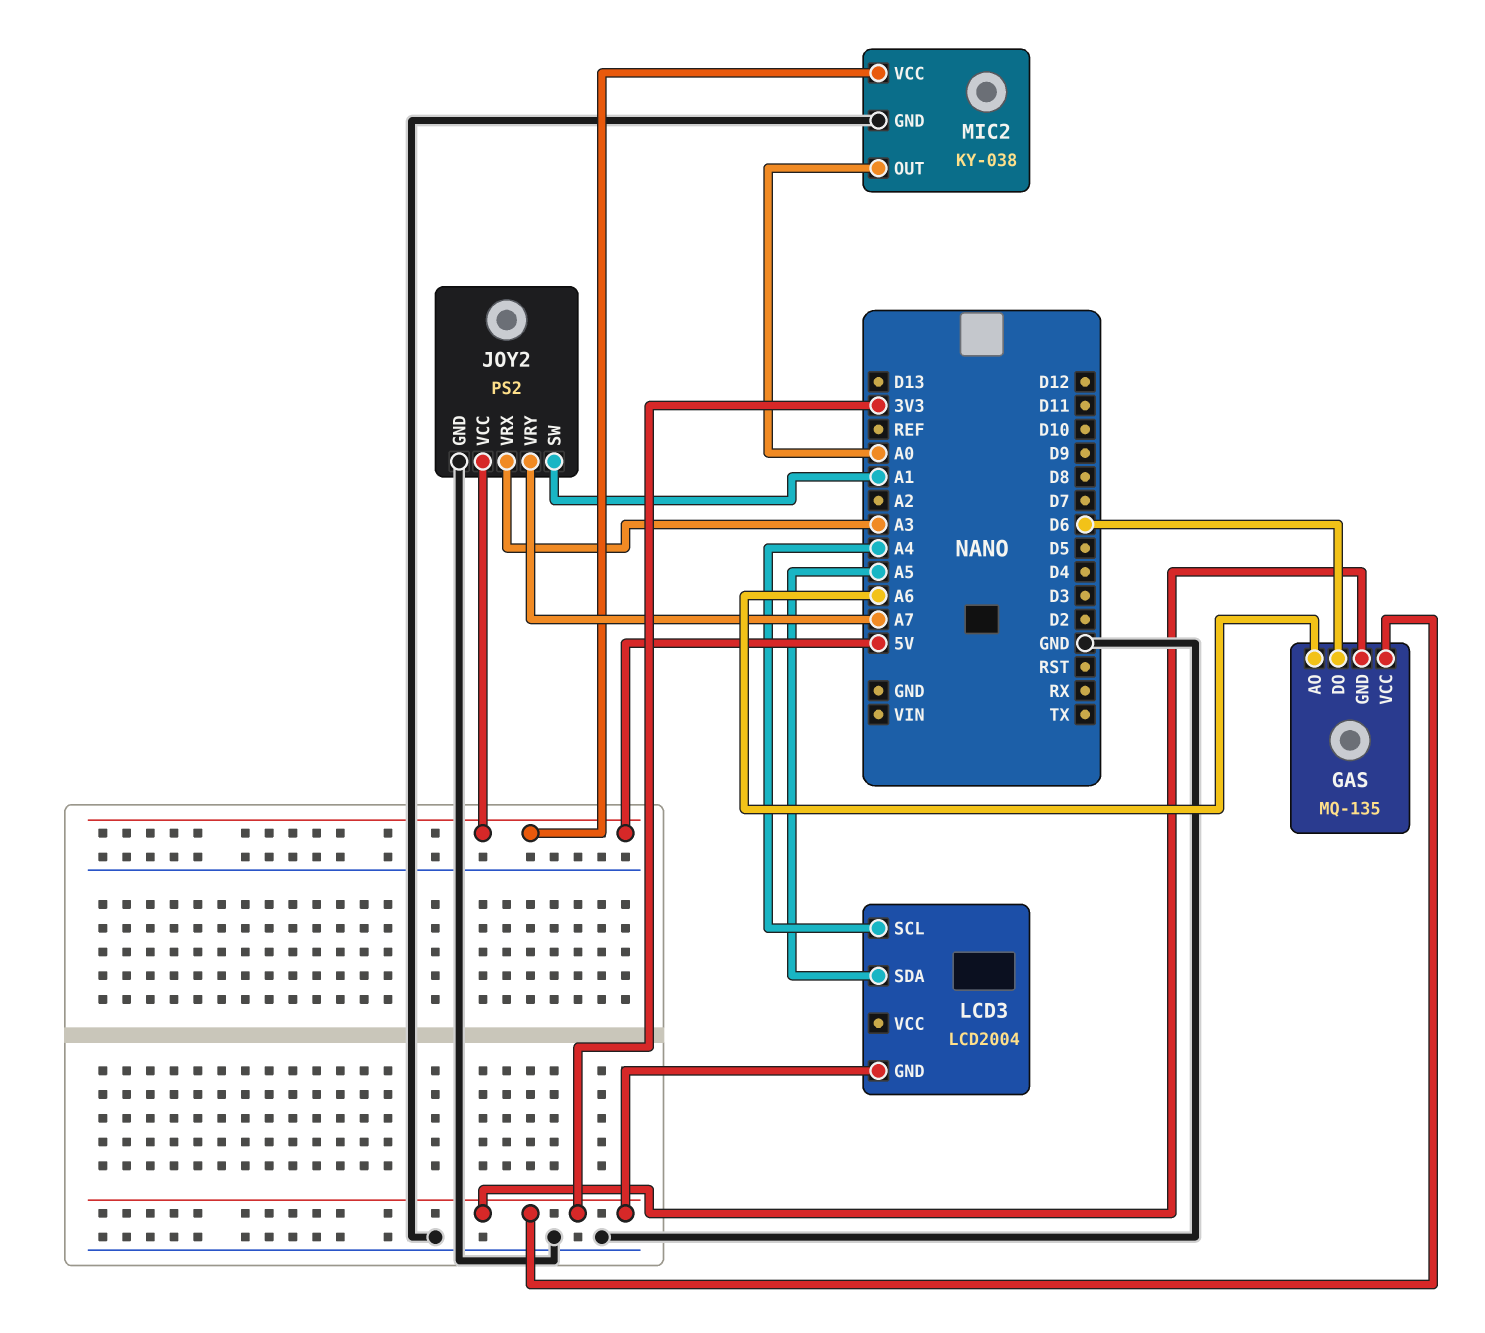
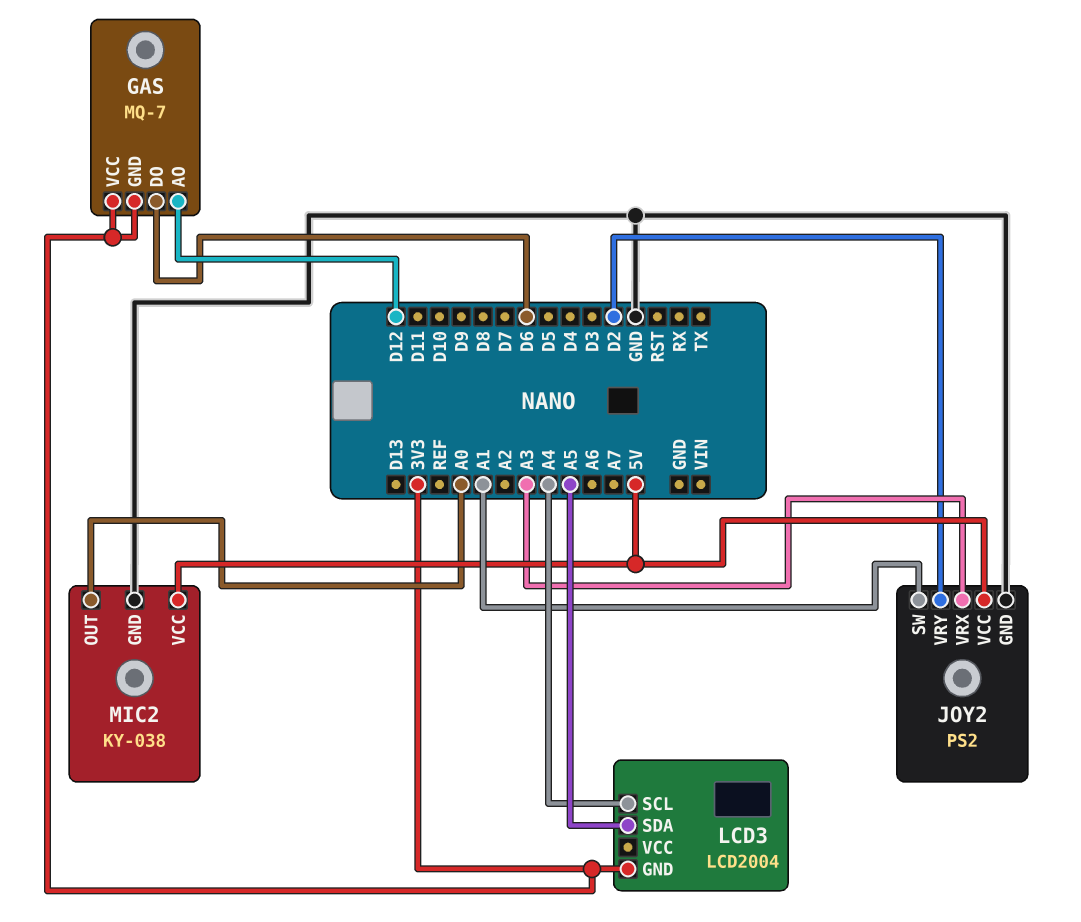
GAS: MQ-135 -> MQ-7
GAS pin AO: A6 -> D12
JOY2 pin VRY: A7 -> D2

